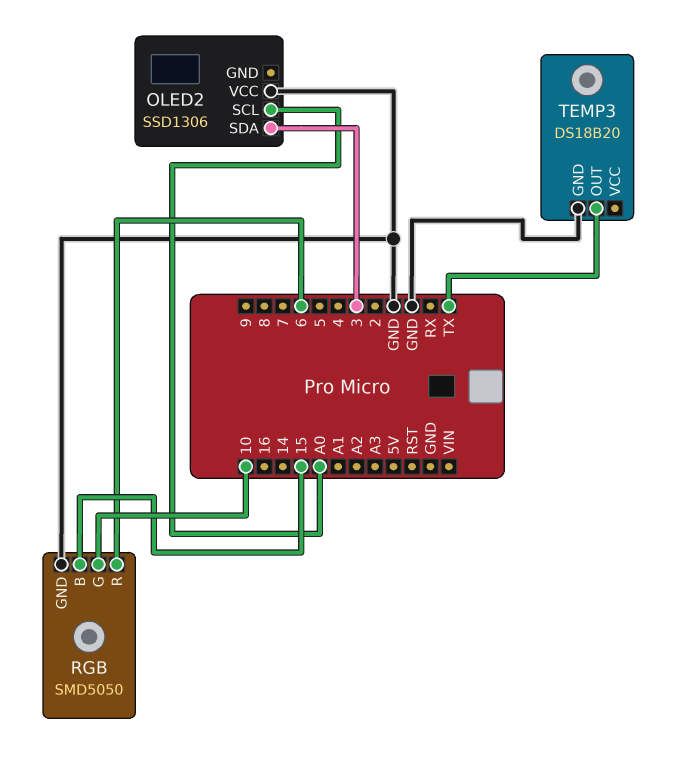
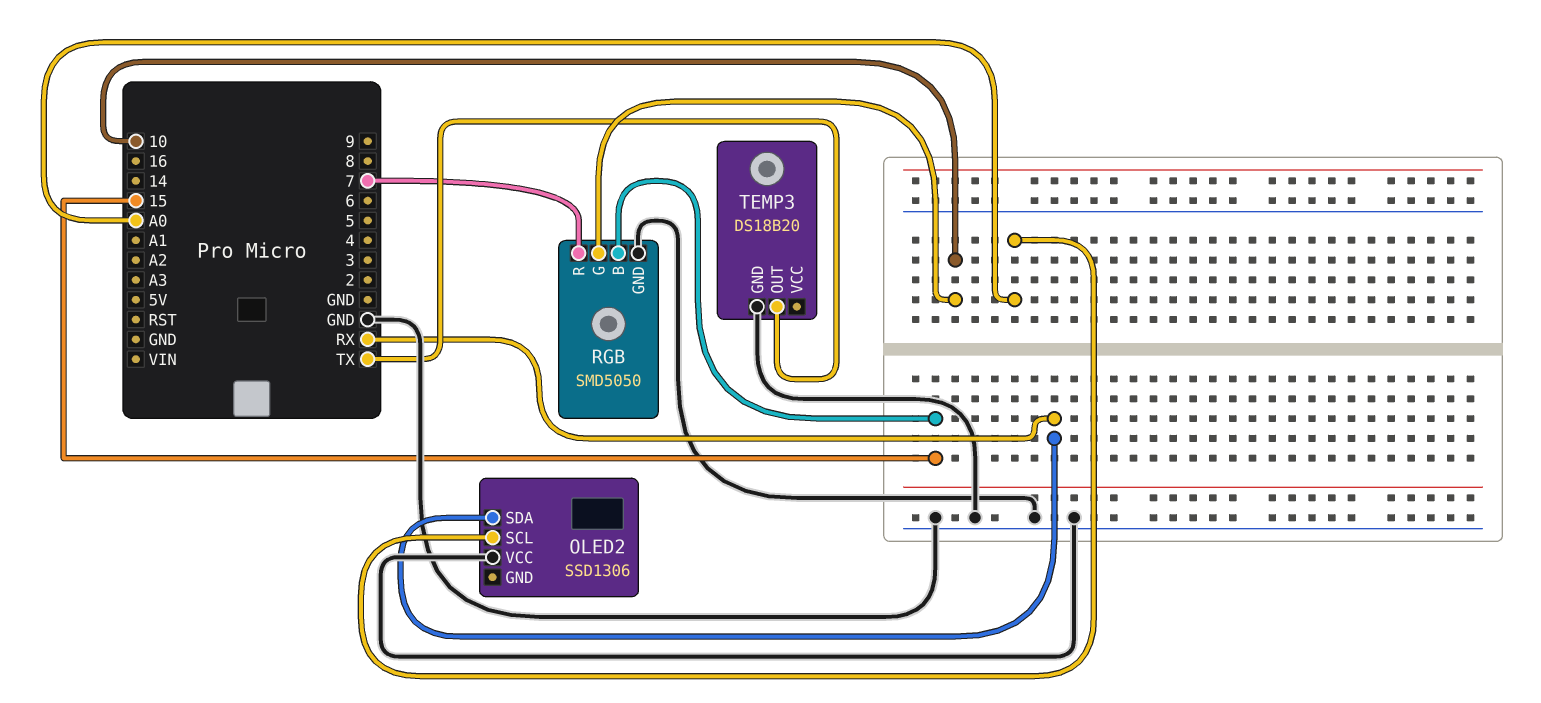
OLED2 pin SDA: 3 -> RX
RGB pin R: 6 -> 7

